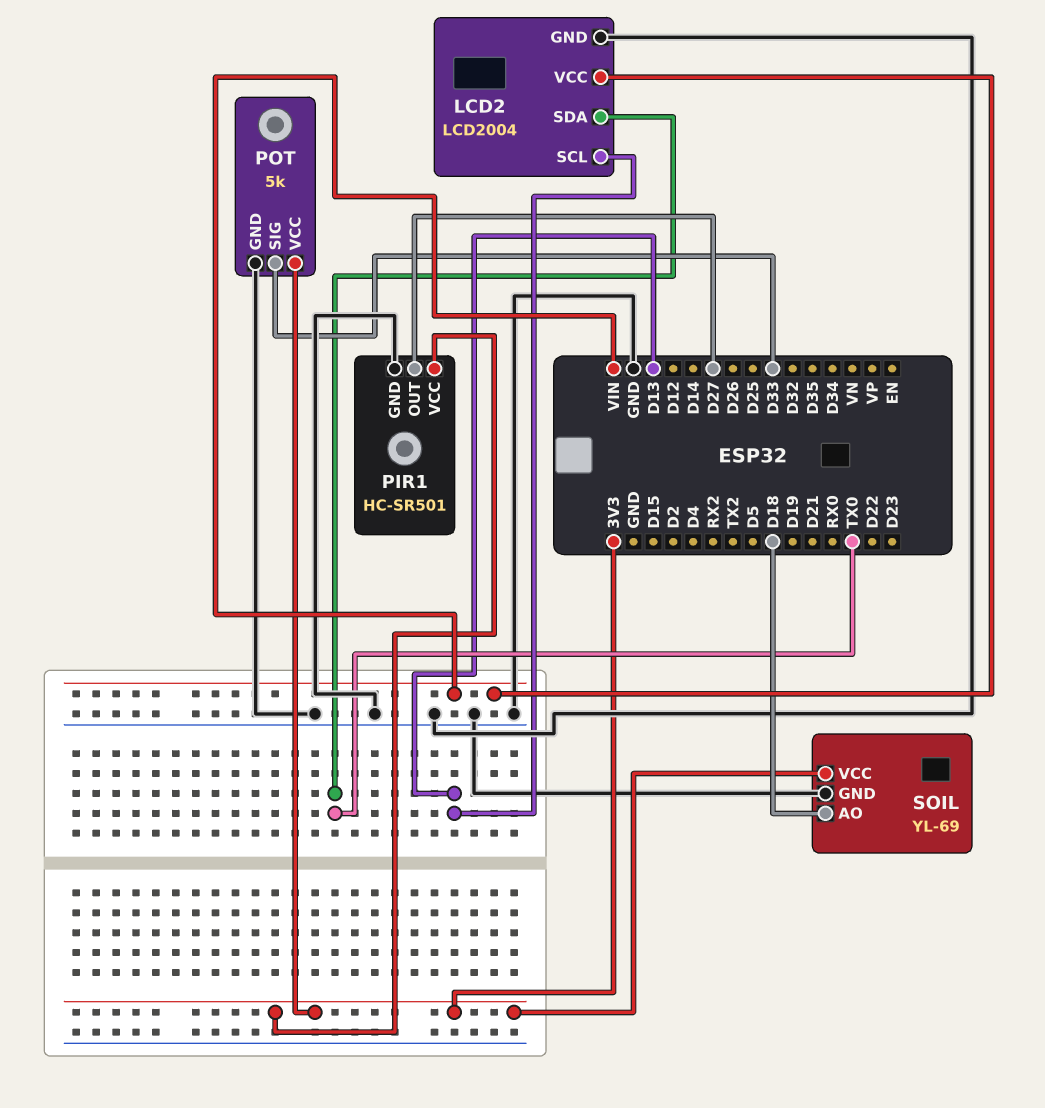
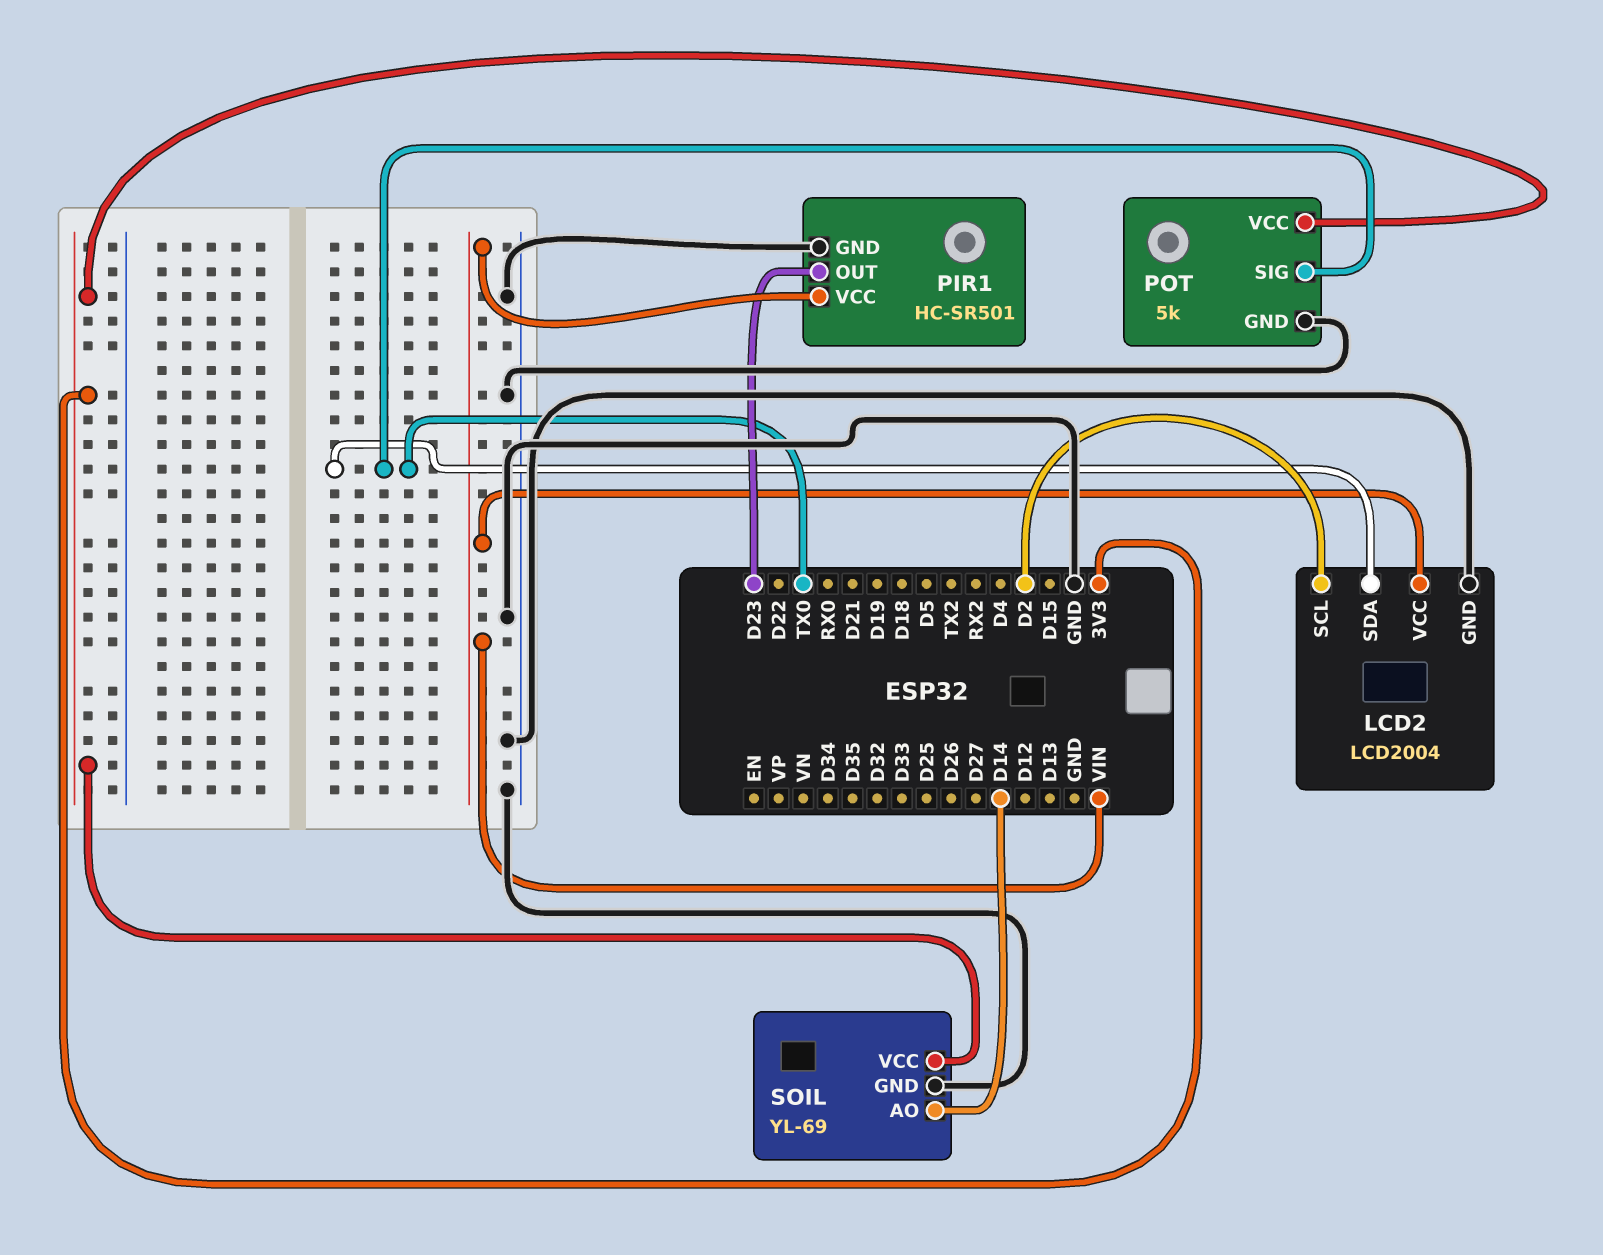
LCD2 pin SCL: D13 -> D2
PIR1 pin OUT: D27 -> D23
PIR1 pin VCC: 3V3 -> VIN
POT pin SIG: D33 -> TX0
SOIL pin AO: D18 -> D14

